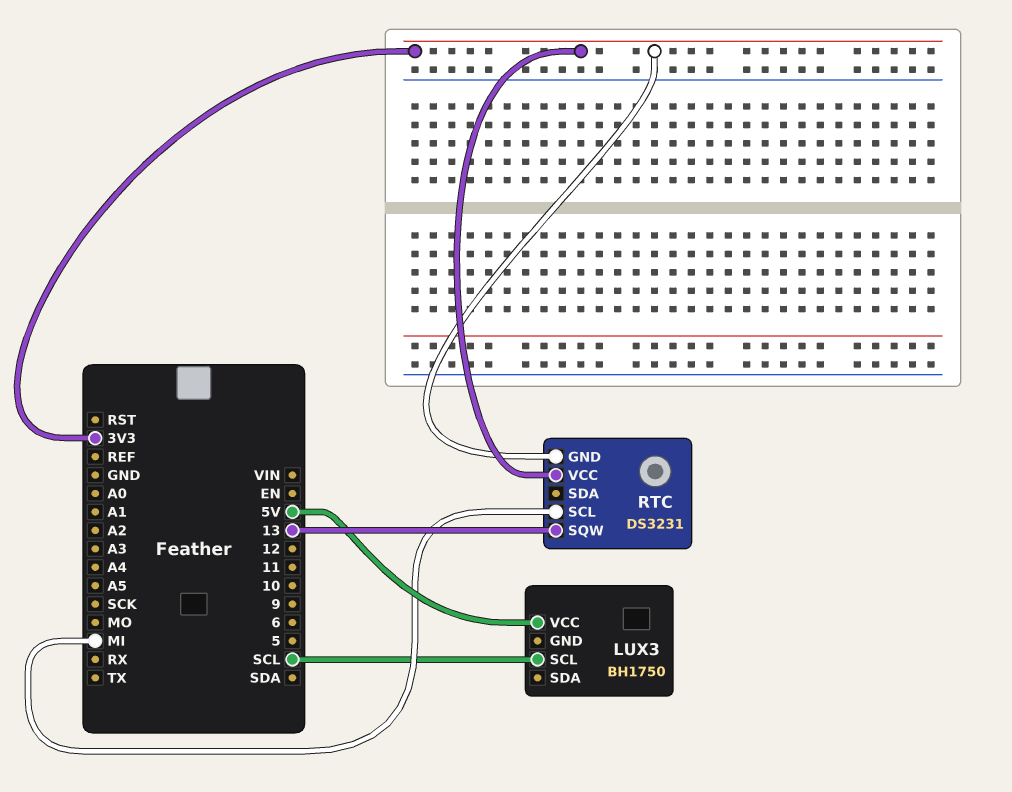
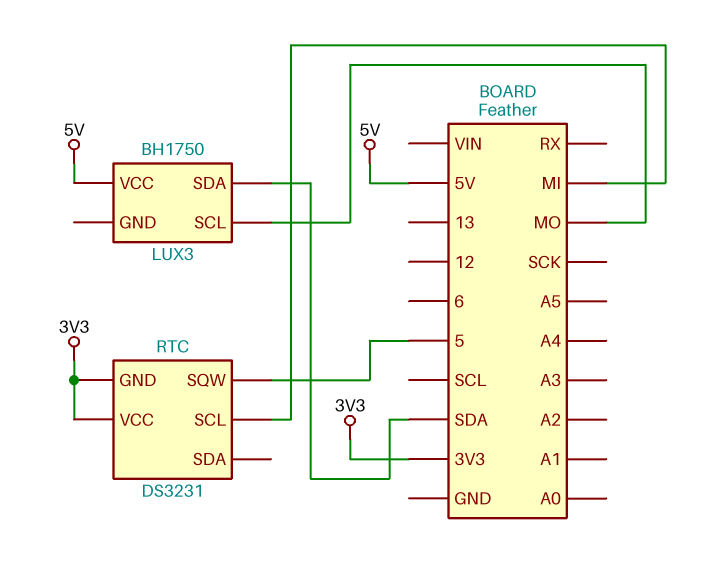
LUX3 pin SCL: SCL -> MO
LUX3 pin SDA: none -> SDA
RTC pin SQW: 13 -> 5

